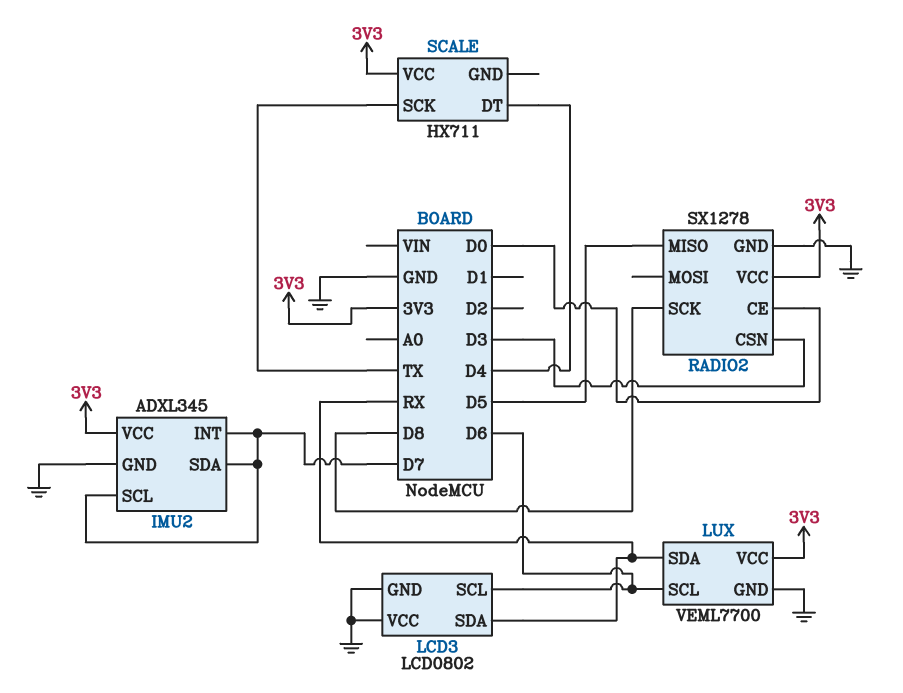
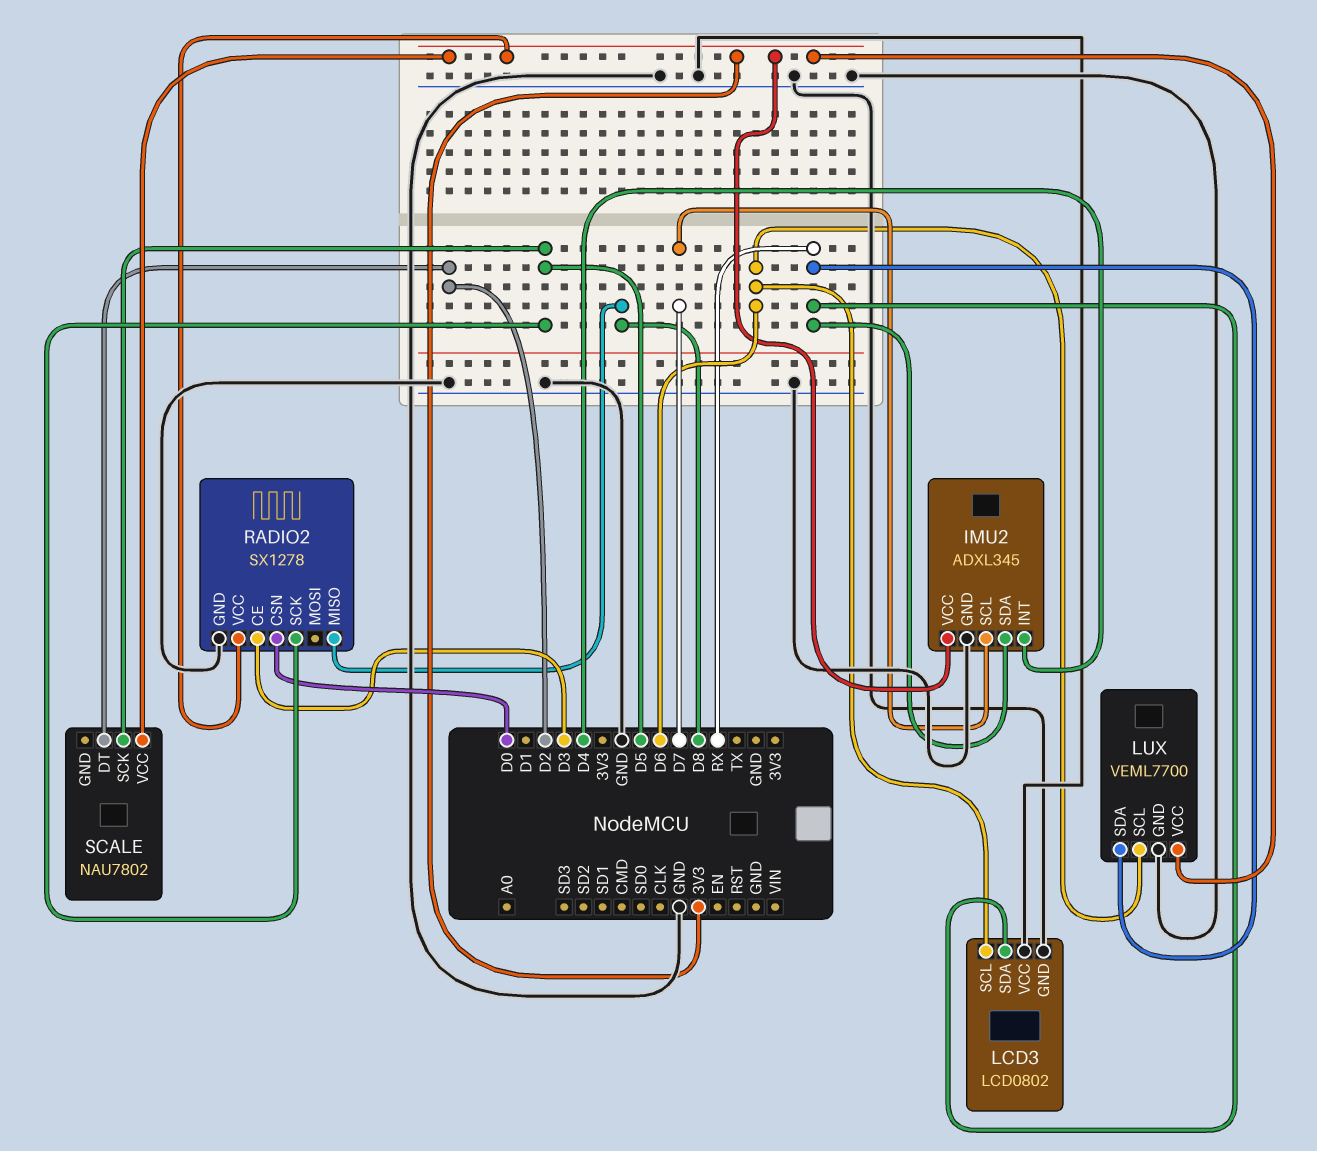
IMU2 pin INT: D7 -> D4
IMU2 pin SDA: D7 -> RX
RADIO2 pin CE: D0 -> D3
RADIO2 pin CSN: D3 -> D0
RADIO2 pin MISO: D5 -> D8
RADIO2 pin SCK: D8 -> D5
SCALE: HX711 -> NAU7802
SCALE pin DT: D4 -> D2
SCALE pin SCK: TX -> D5

